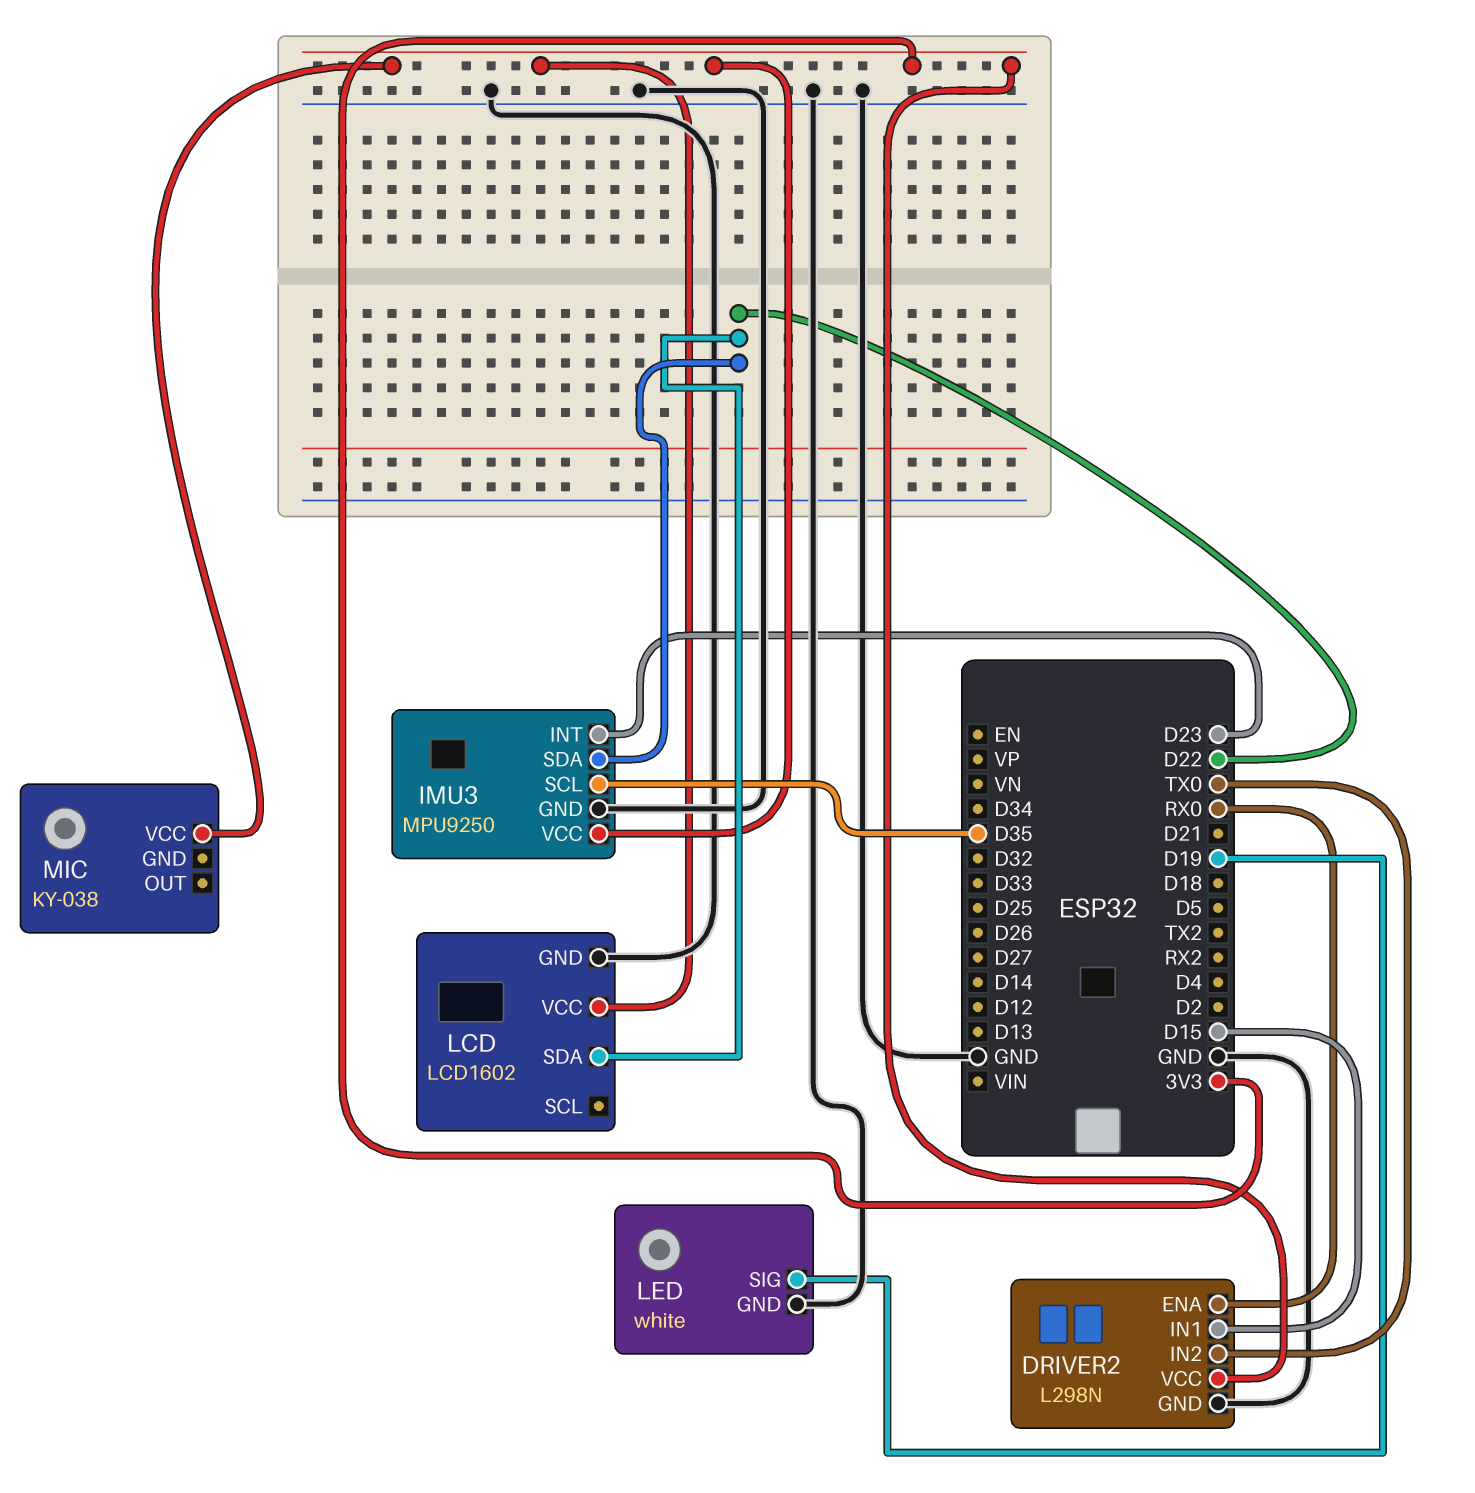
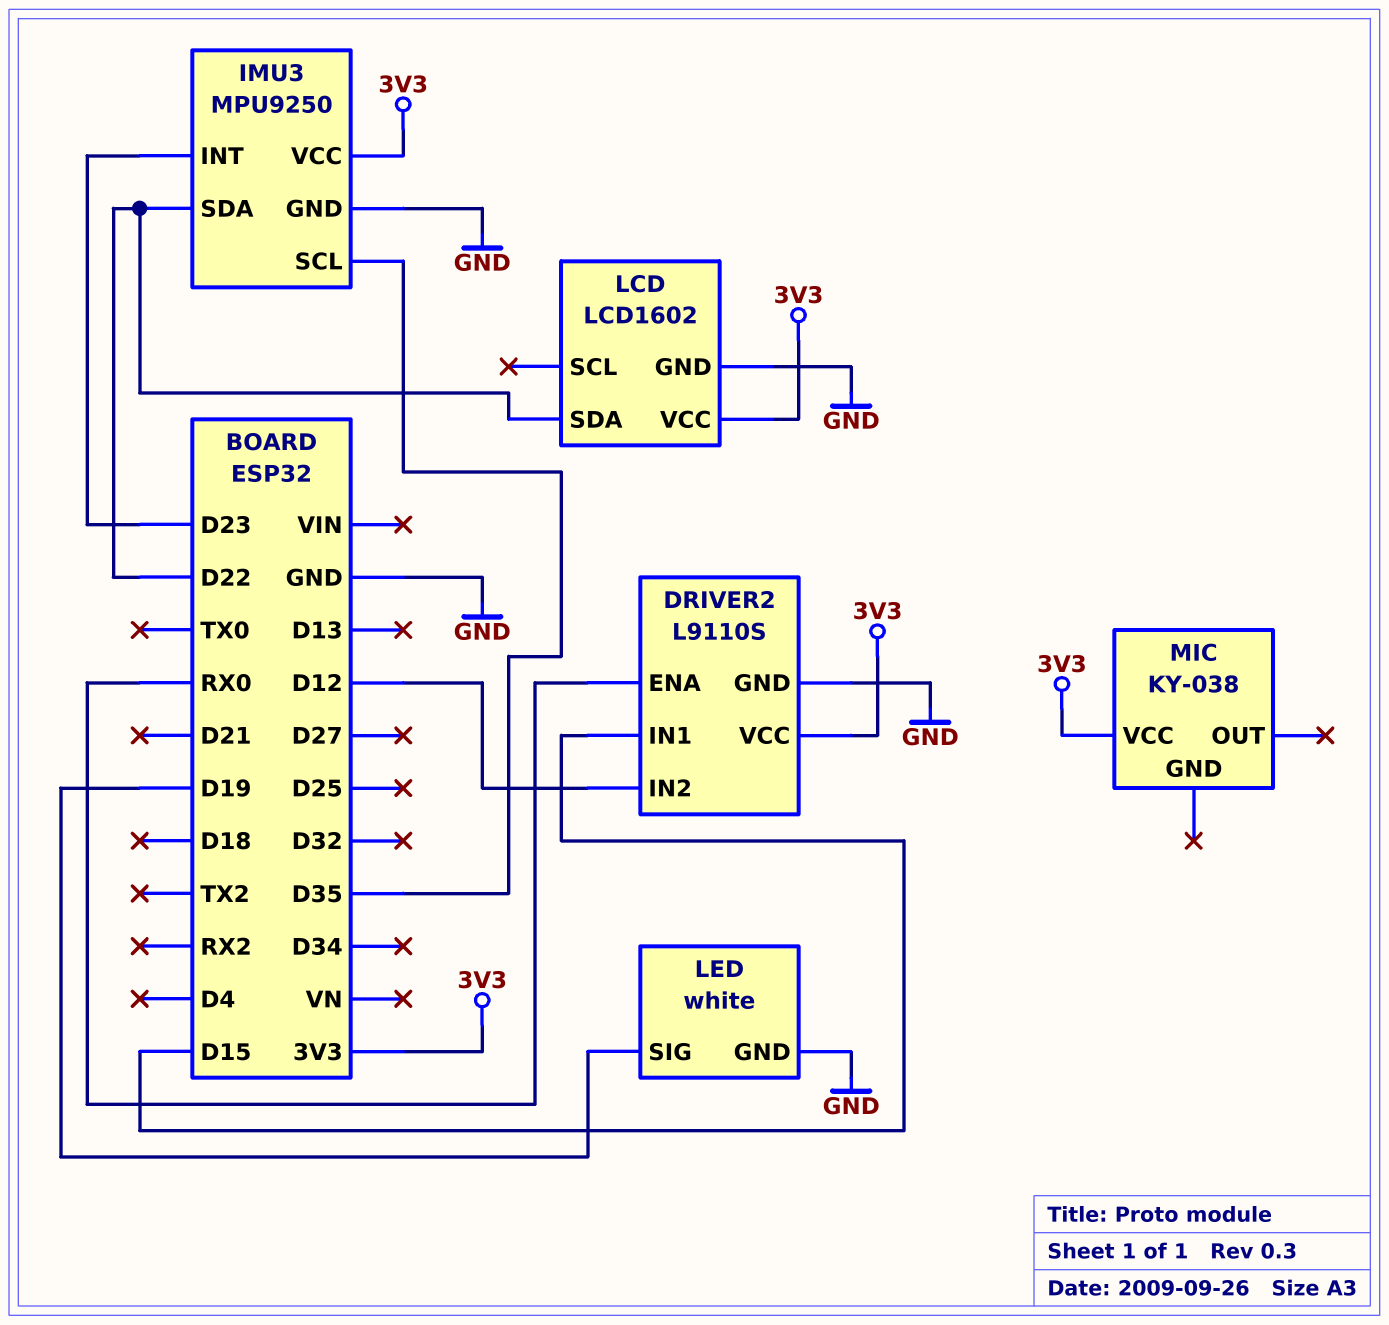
DRIVER2: L298N -> L9110S
DRIVER2 pin IN2: TX0 -> D12

